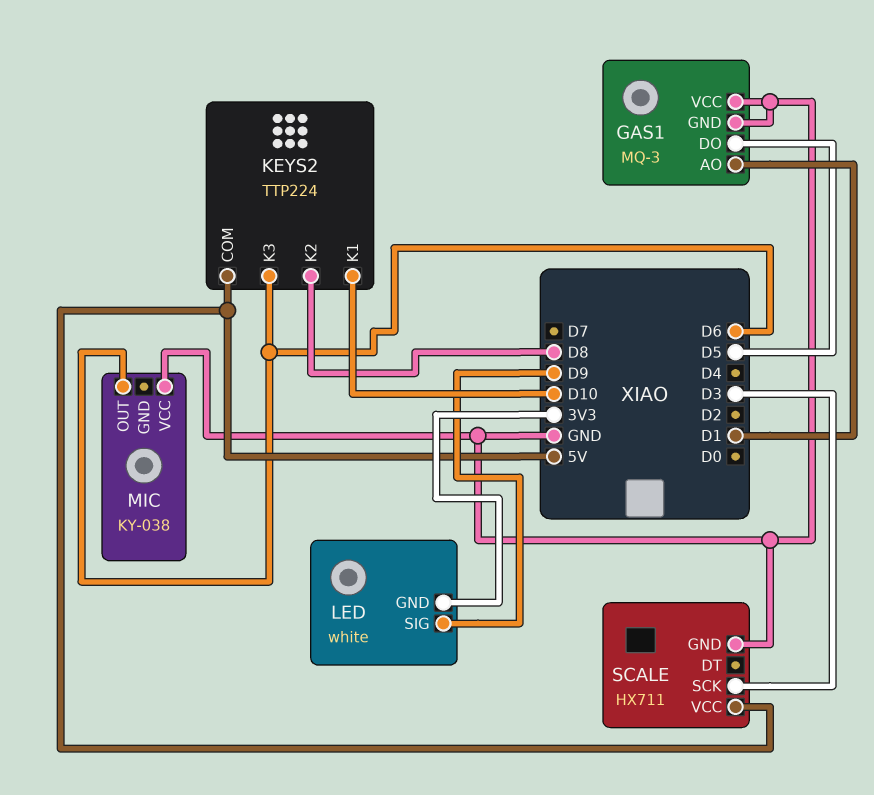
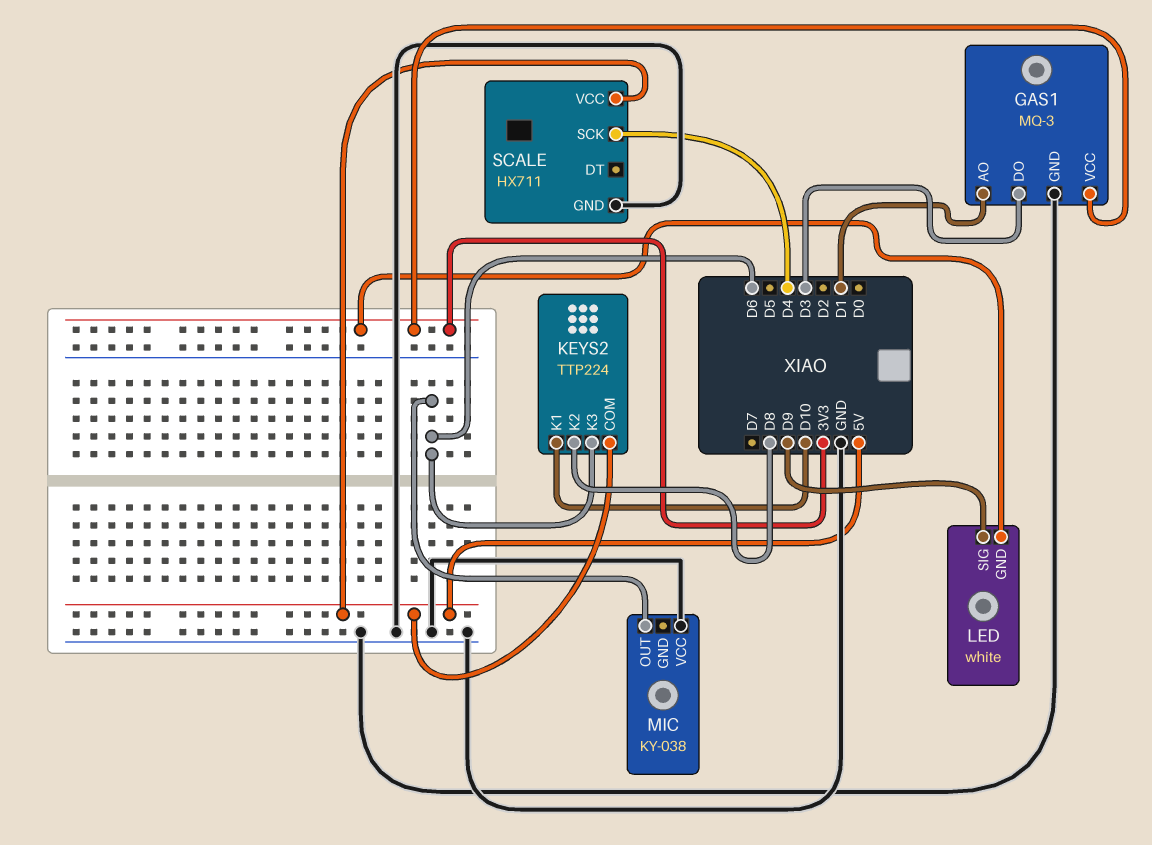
GAS1 pin DO: D5 -> D3
GAS1 pin VCC: GND -> 3V3
SCALE pin SCK: D3 -> D4

